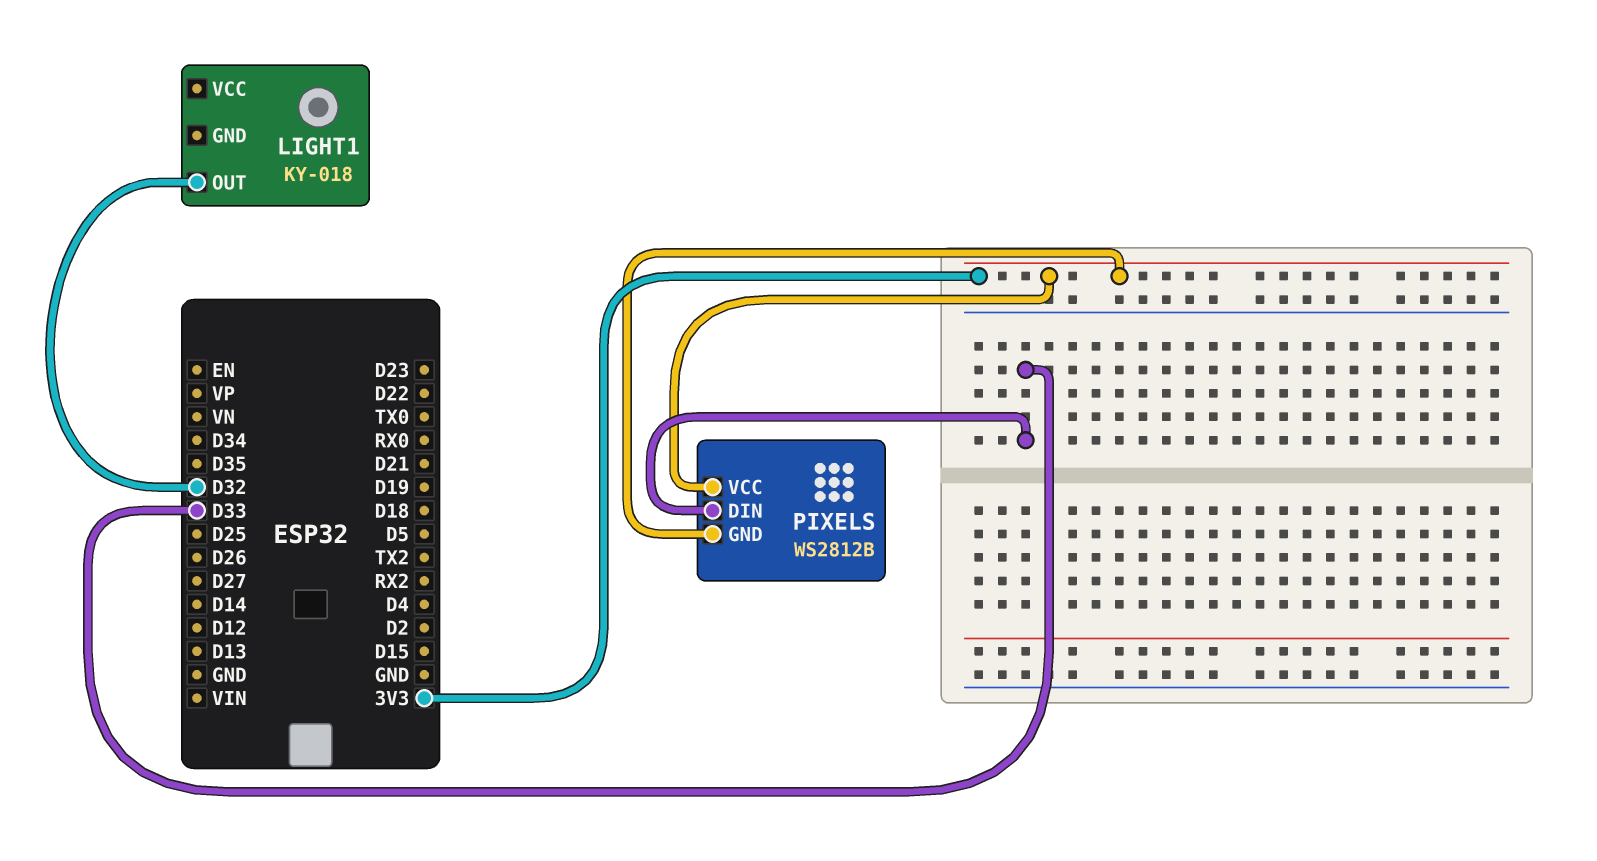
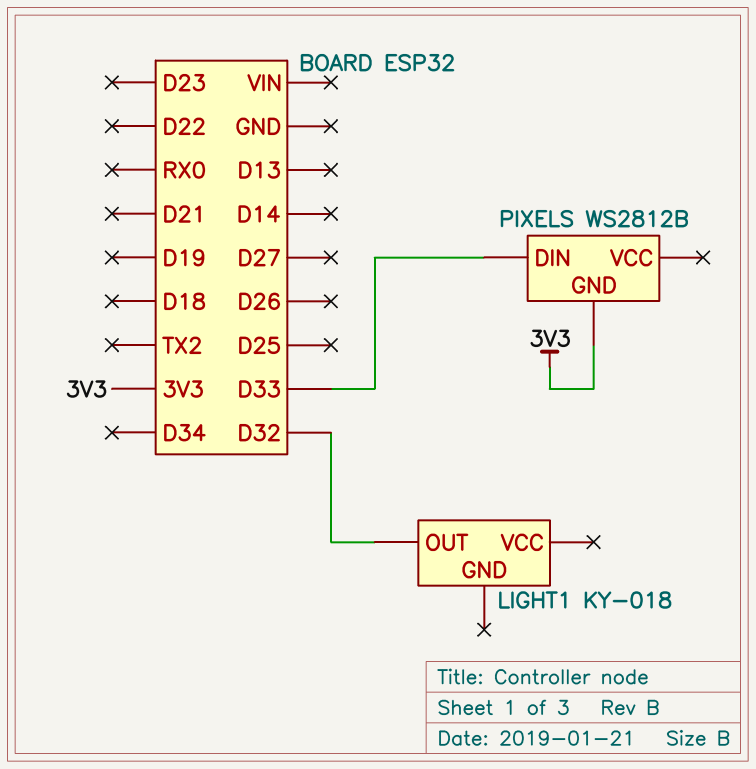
PIXELS pin VCC: 3V3 -> none

